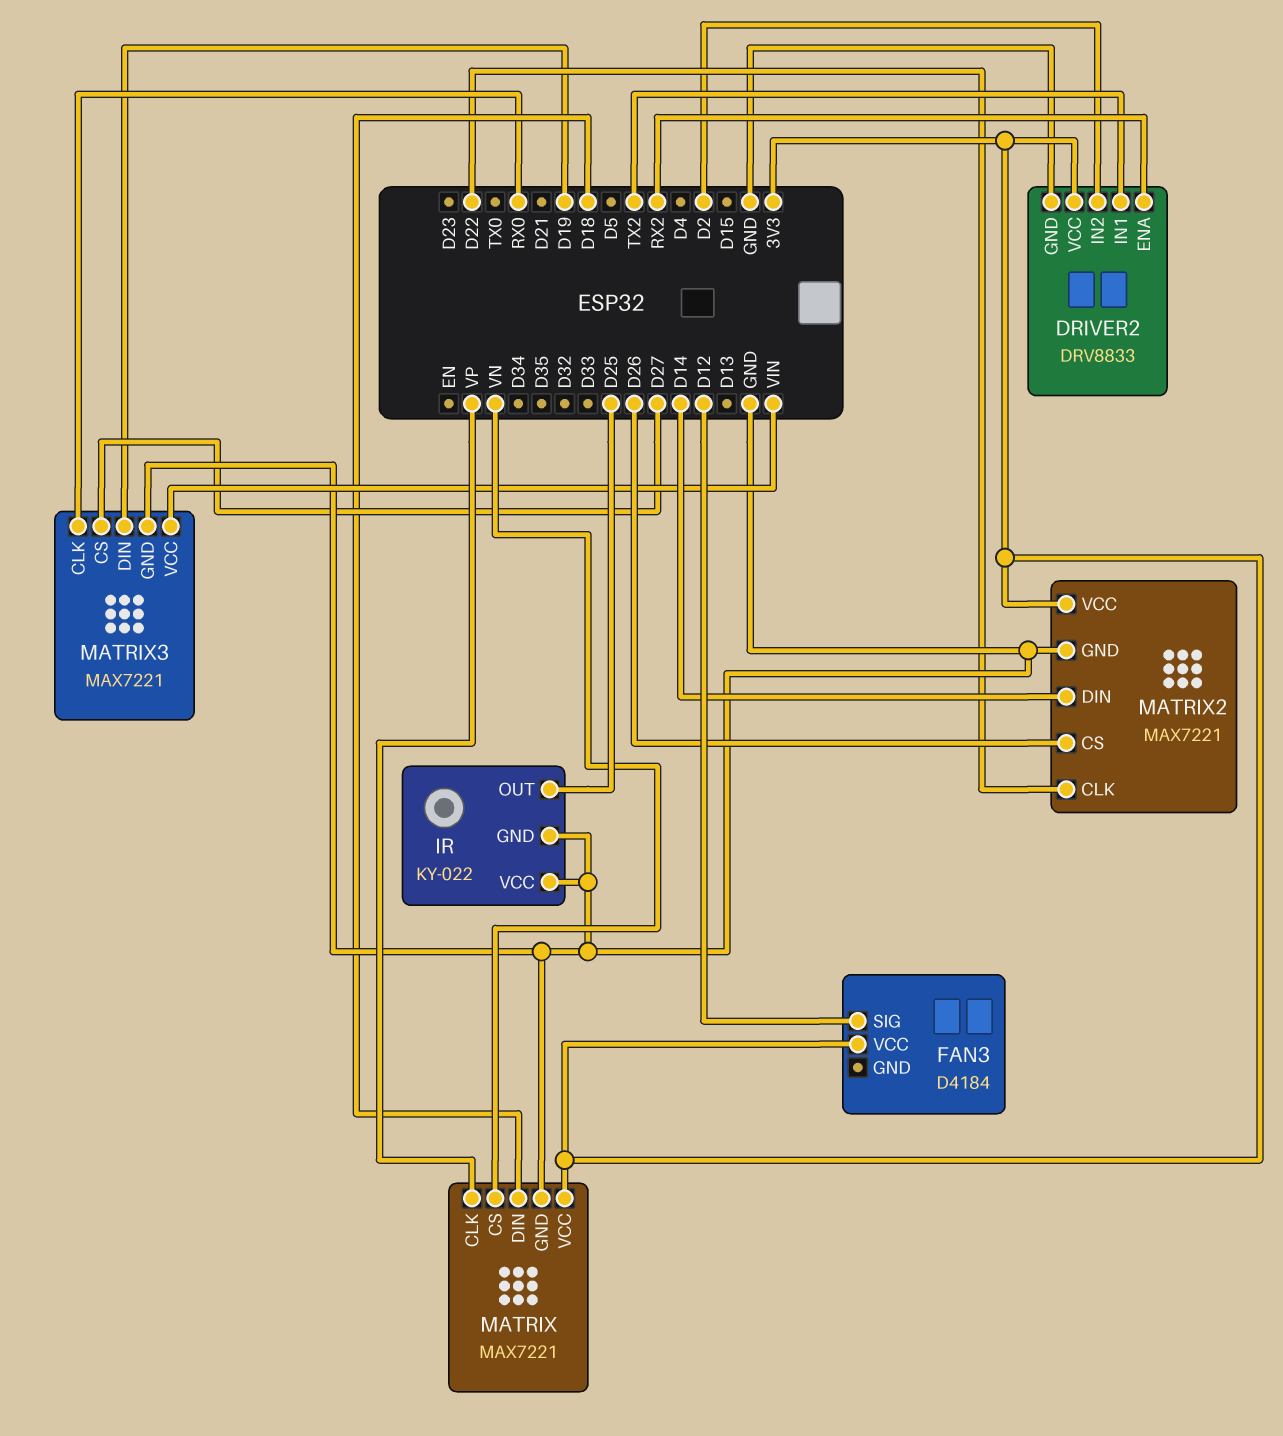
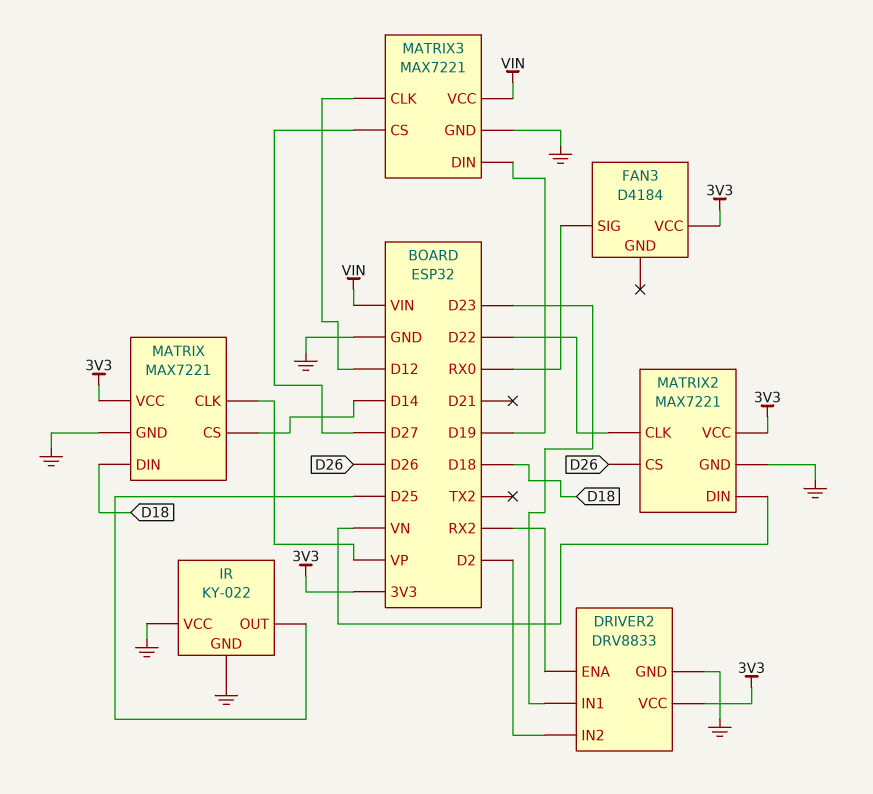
DRIVER2 pin IN1: TX2 -> D23
FAN3 pin SIG: D12 -> RX0
MATRIX pin CS: VN -> D14
MATRIX2 pin DIN: D14 -> VN
MATRIX3 pin CLK: RX0 -> D12

